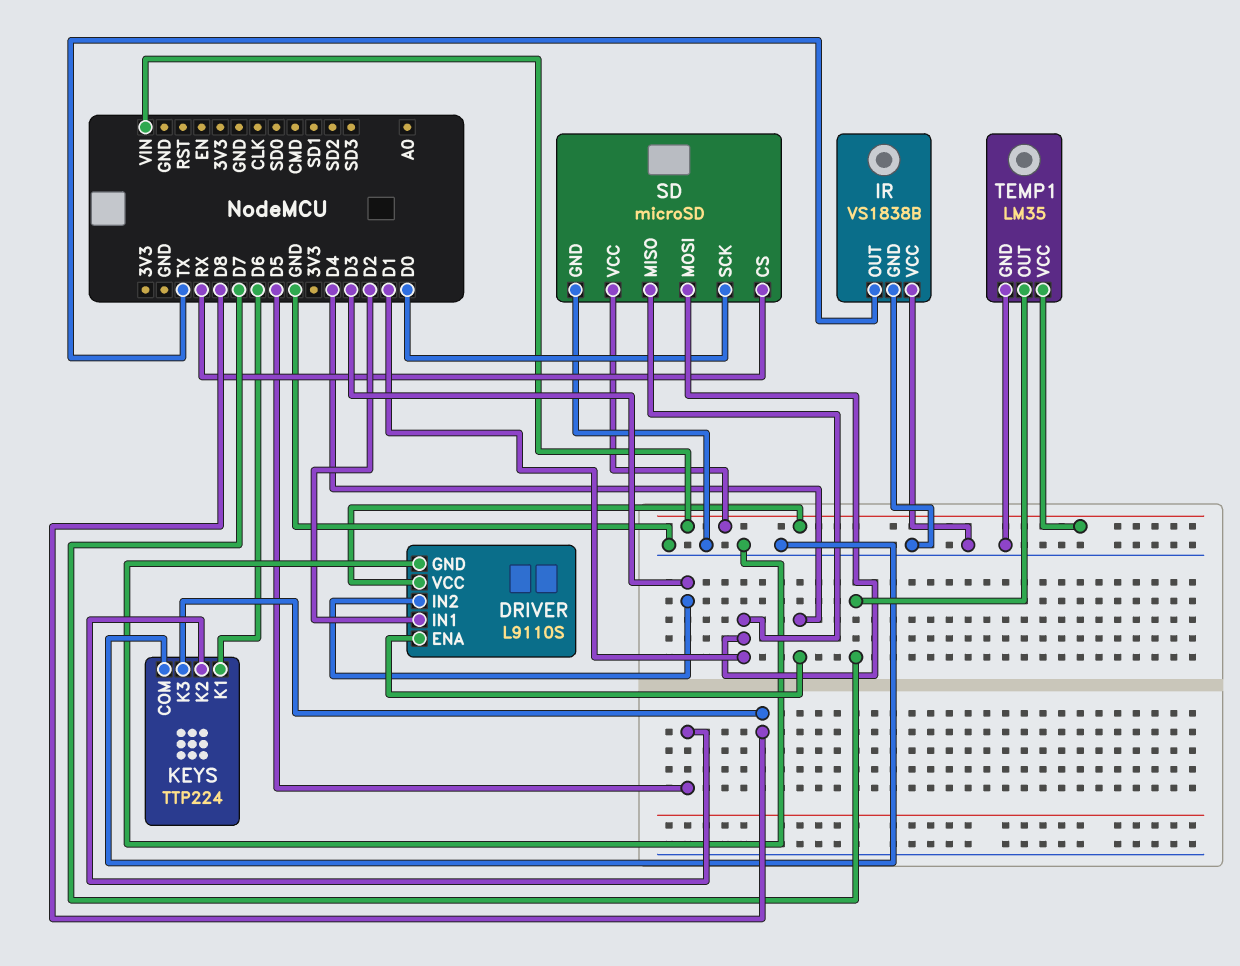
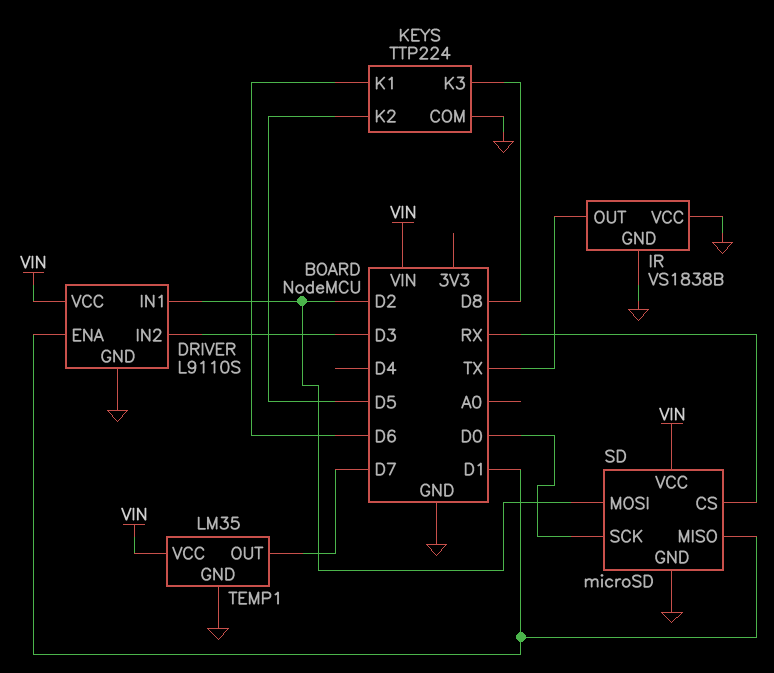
DRIVER pin ENA: D4 -> D1
SD pin MOSI: D1 -> D2

